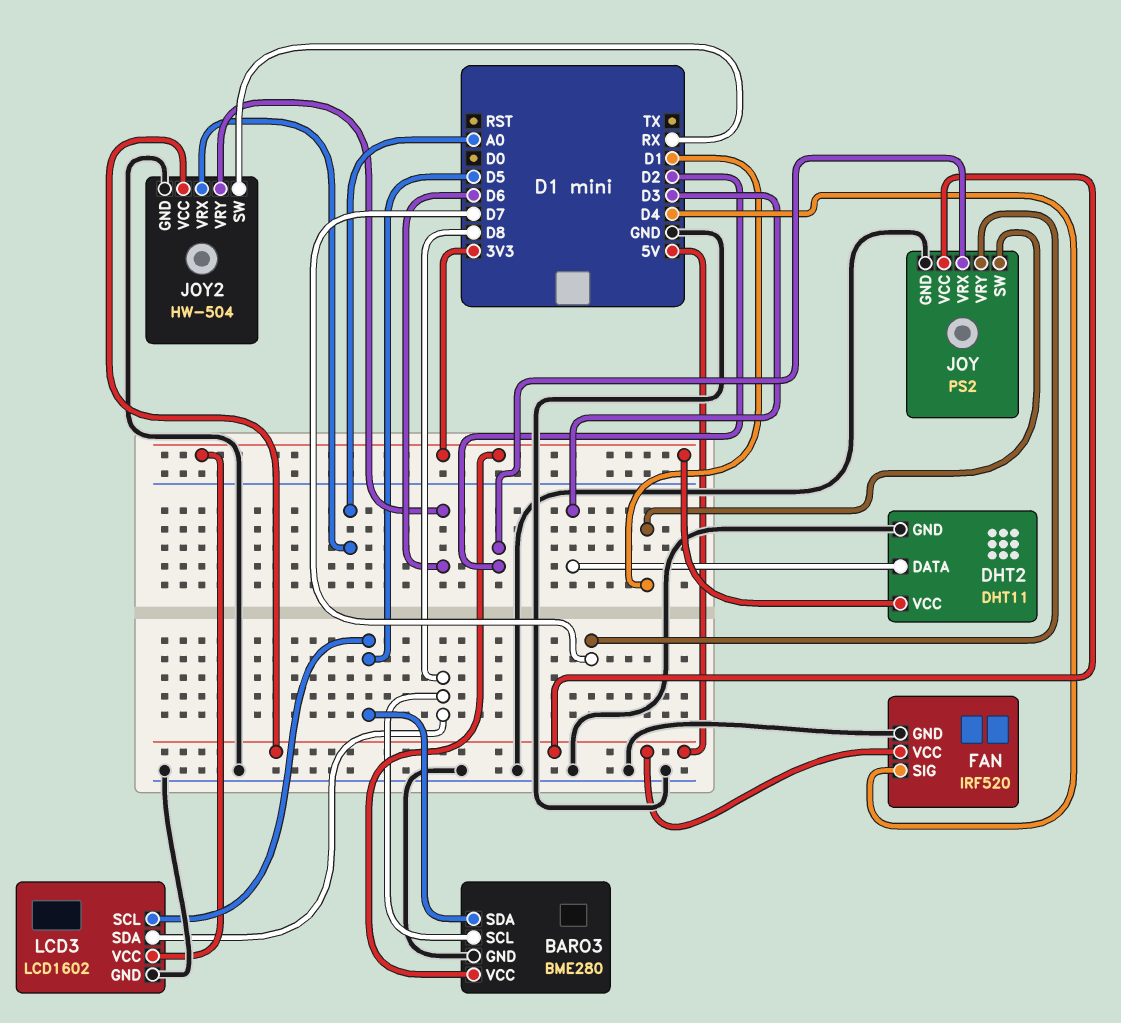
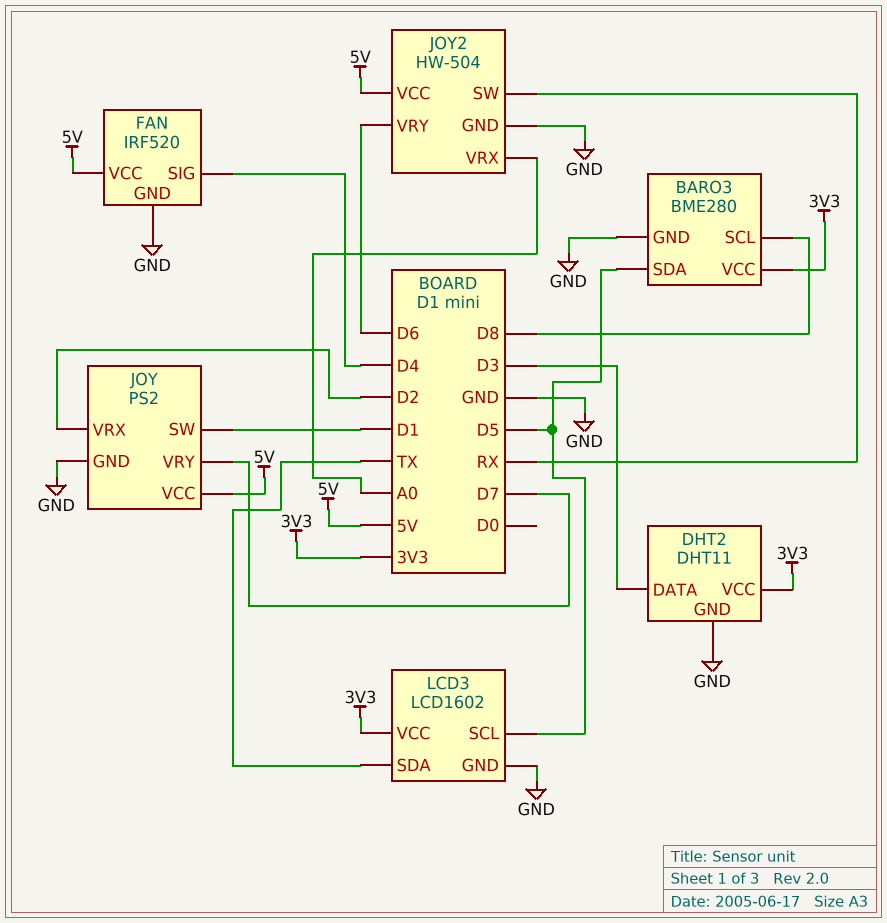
LCD3 pin SDA: D8 -> TX

